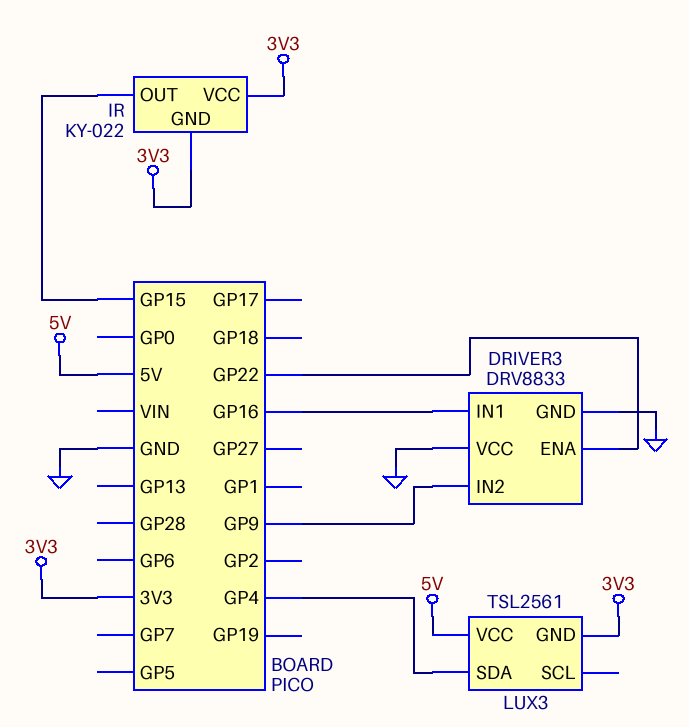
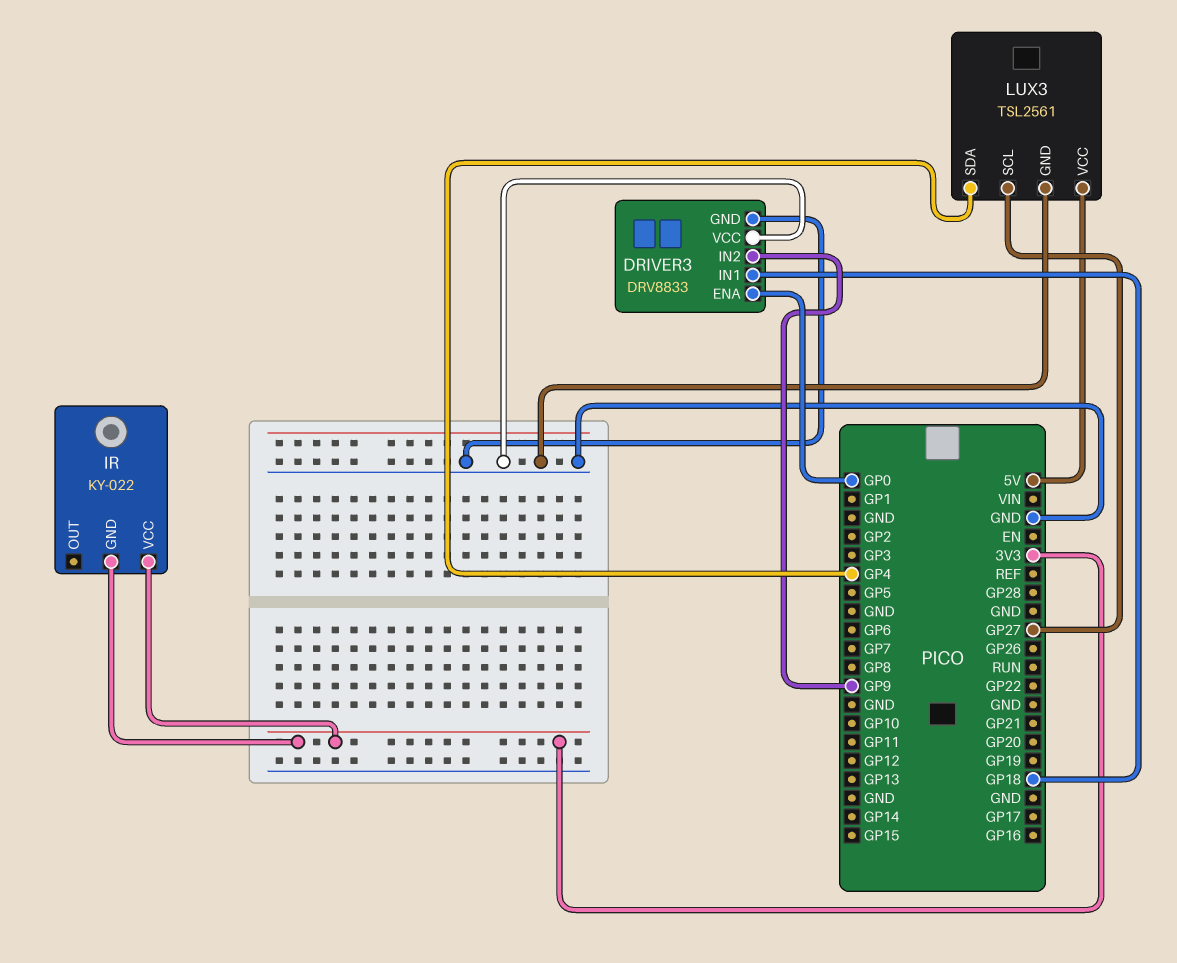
DRIVER3 pin ENA: GP22 -> GP0
DRIVER3 pin IN1: GP16 -> GP18
IR pin OUT: GP15 -> none
LUX3 pin GND: 3V3 -> GND
LUX3 pin SCL: none -> GP27

